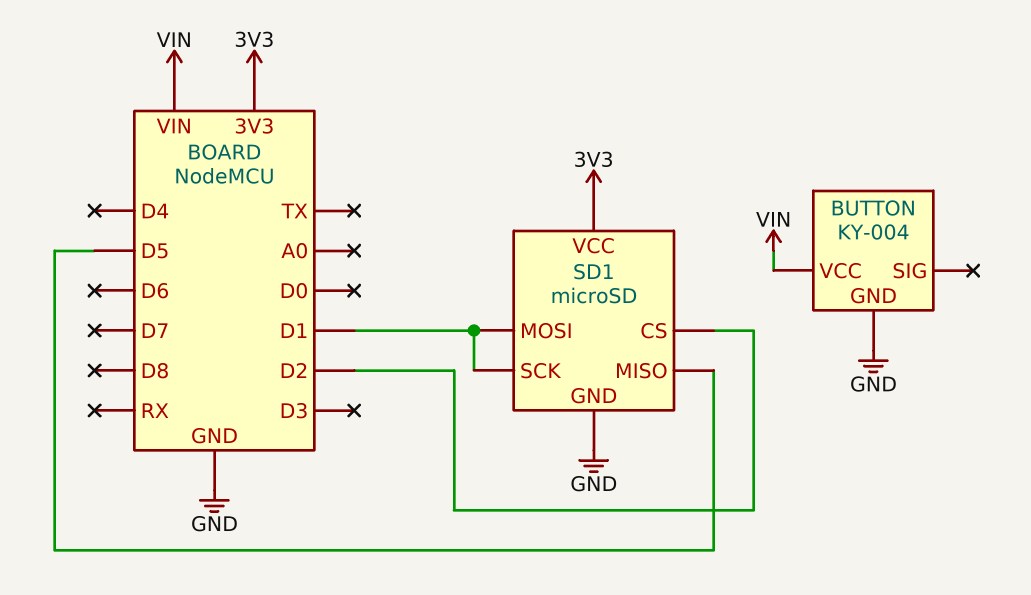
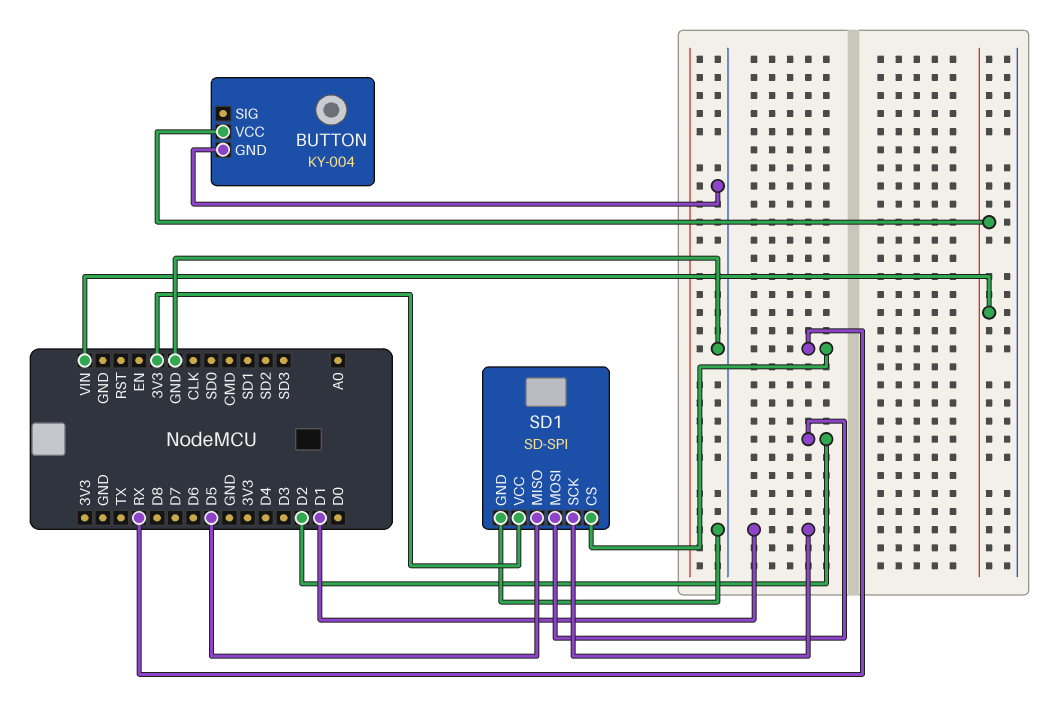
SD1: microSD -> SD-SPI
SD1 pin CS: D2 -> RX
SD1 pin MOSI: D1 -> D2

